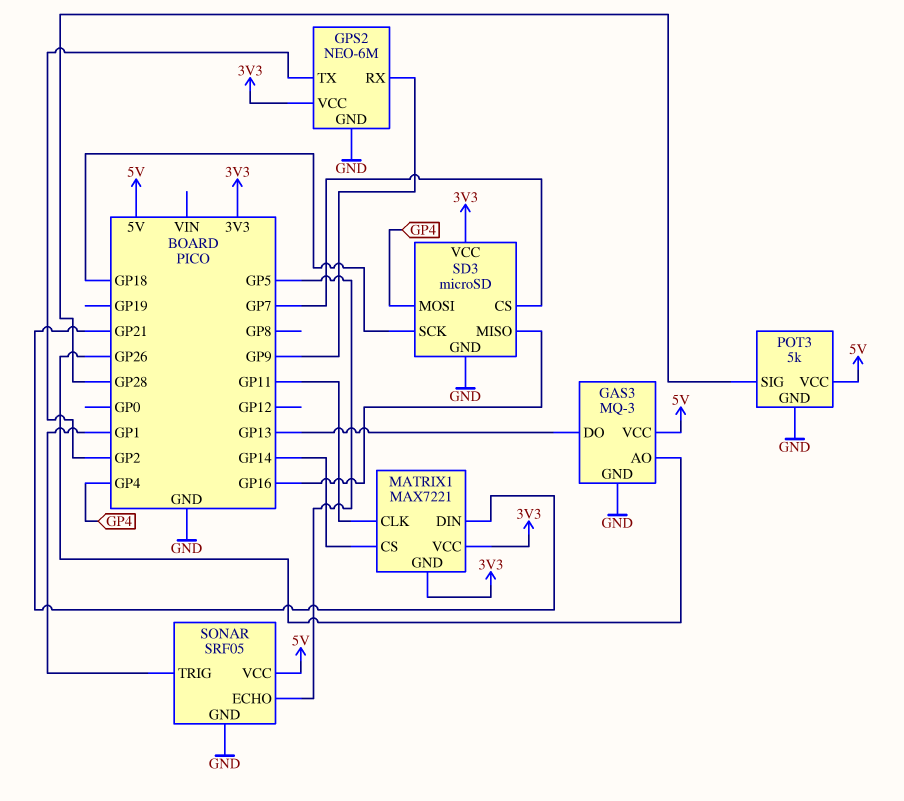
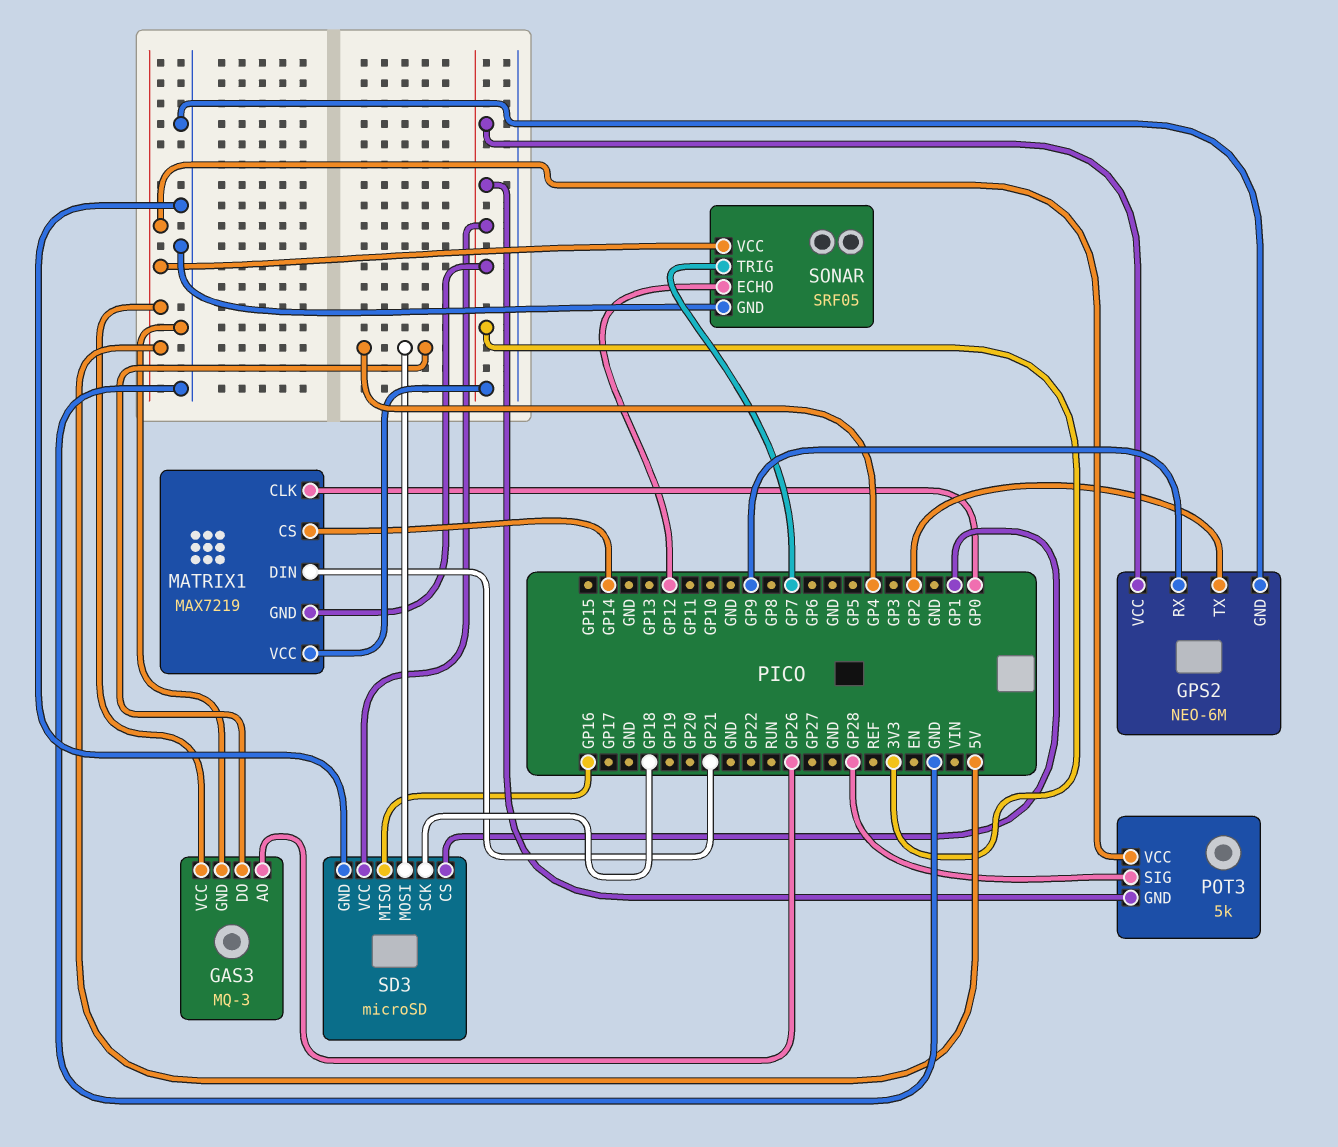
GAS3 pin DO: GP13 -> GP4
MATRIX1: MAX7221 -> MAX7219
MATRIX1 pin CLK: GP11 -> GP0
POT3 pin GND: GND -> 3V3
SD3 pin CS: GP7 -> GP1
SONAR pin ECHO: GP5 -> GP12
SONAR pin TRIG: GP1 -> GP7

